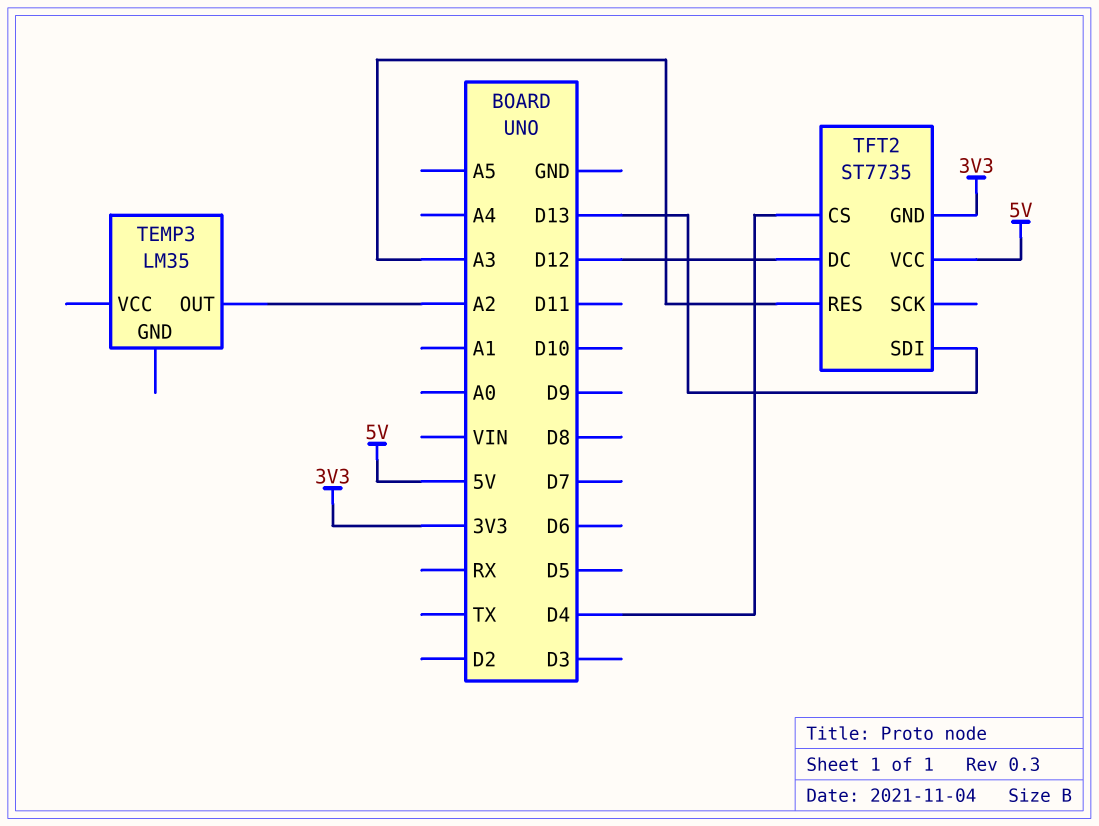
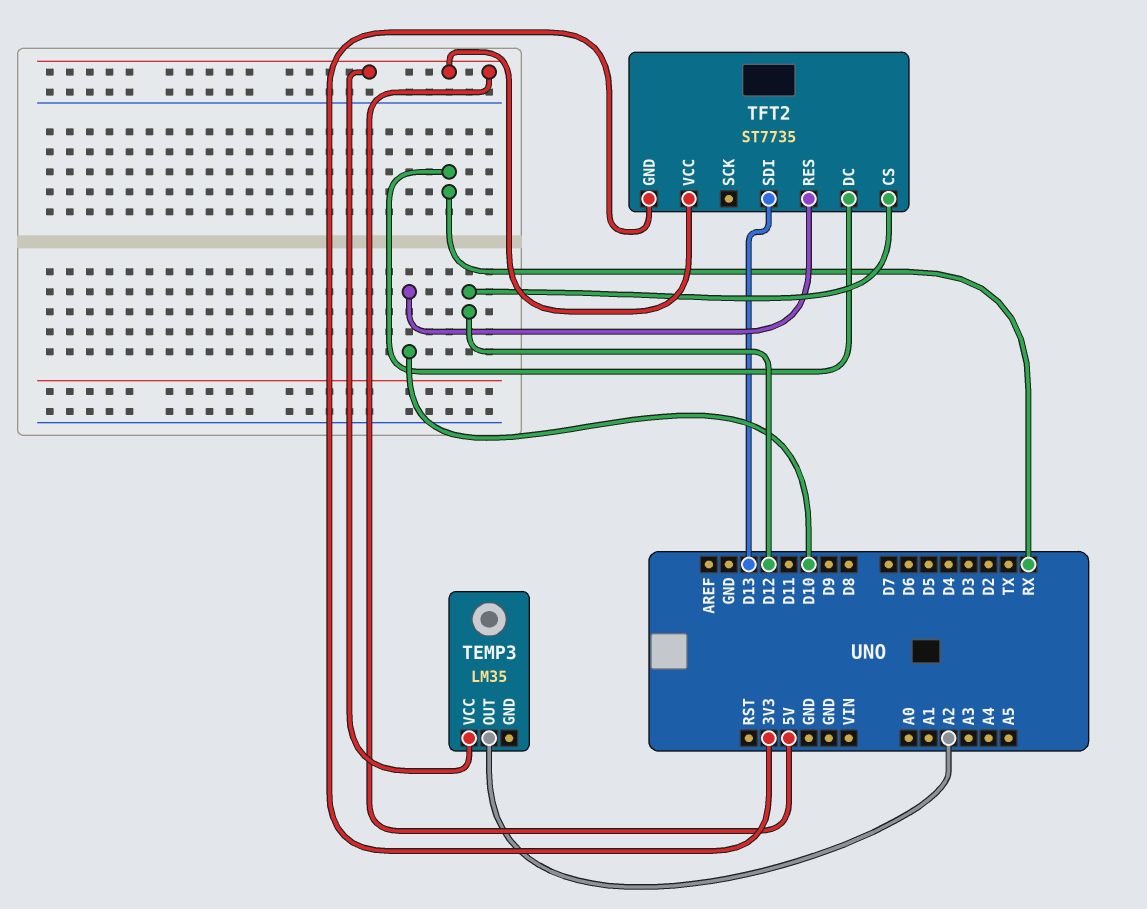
TEMP3 pin VCC: none -> 5V
TFT2 pin CS: D4 -> D12
TFT2 pin DC: D12 -> RX
TFT2 pin RES: A3 -> D10

